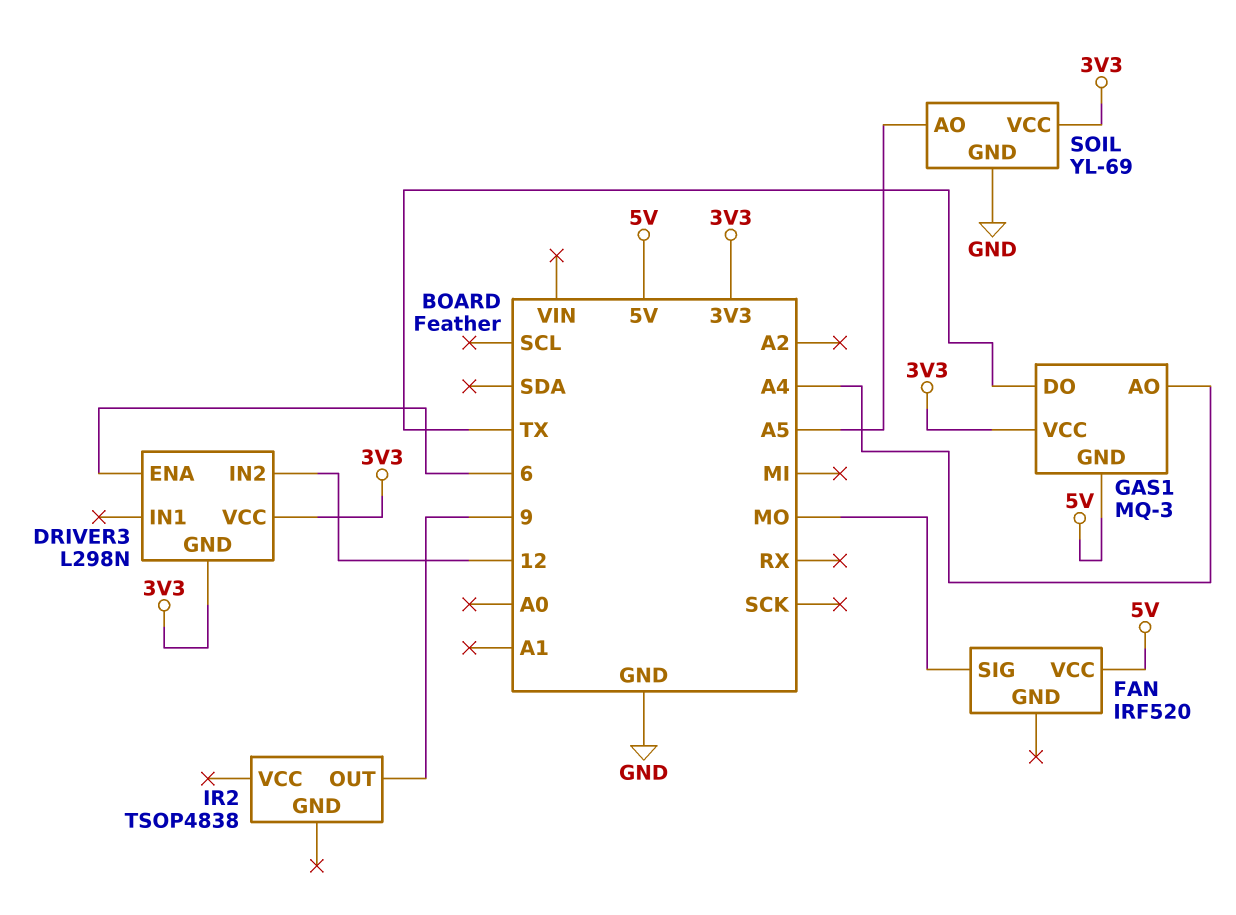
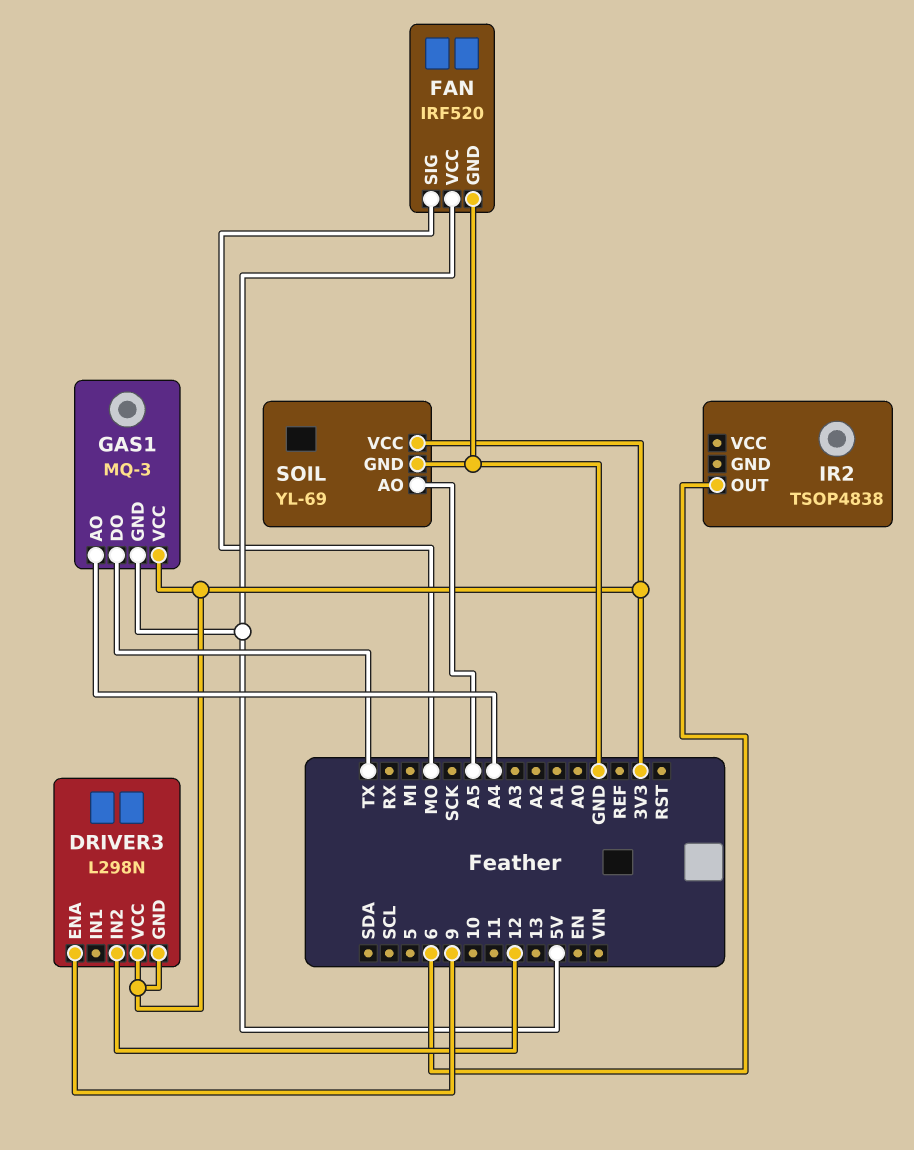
DRIVER3 pin ENA: 6 -> 9
FAN pin GND: none -> GND
IR2 pin OUT: 9 -> 6

